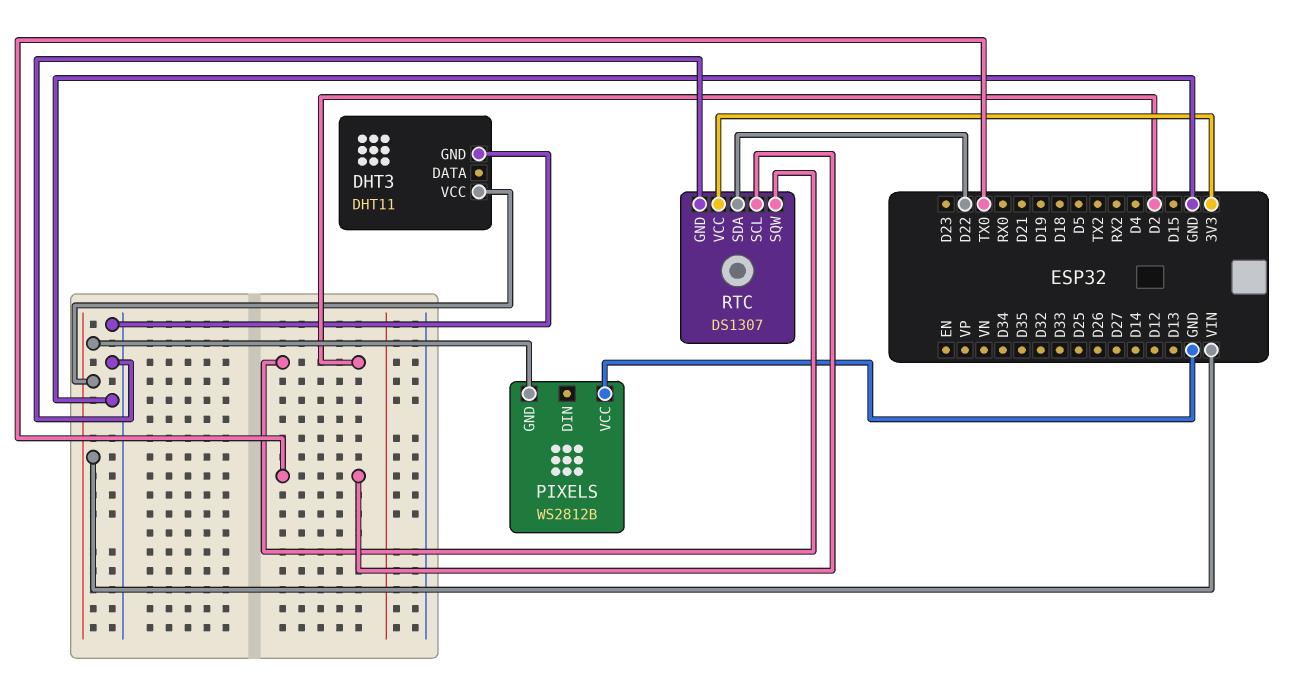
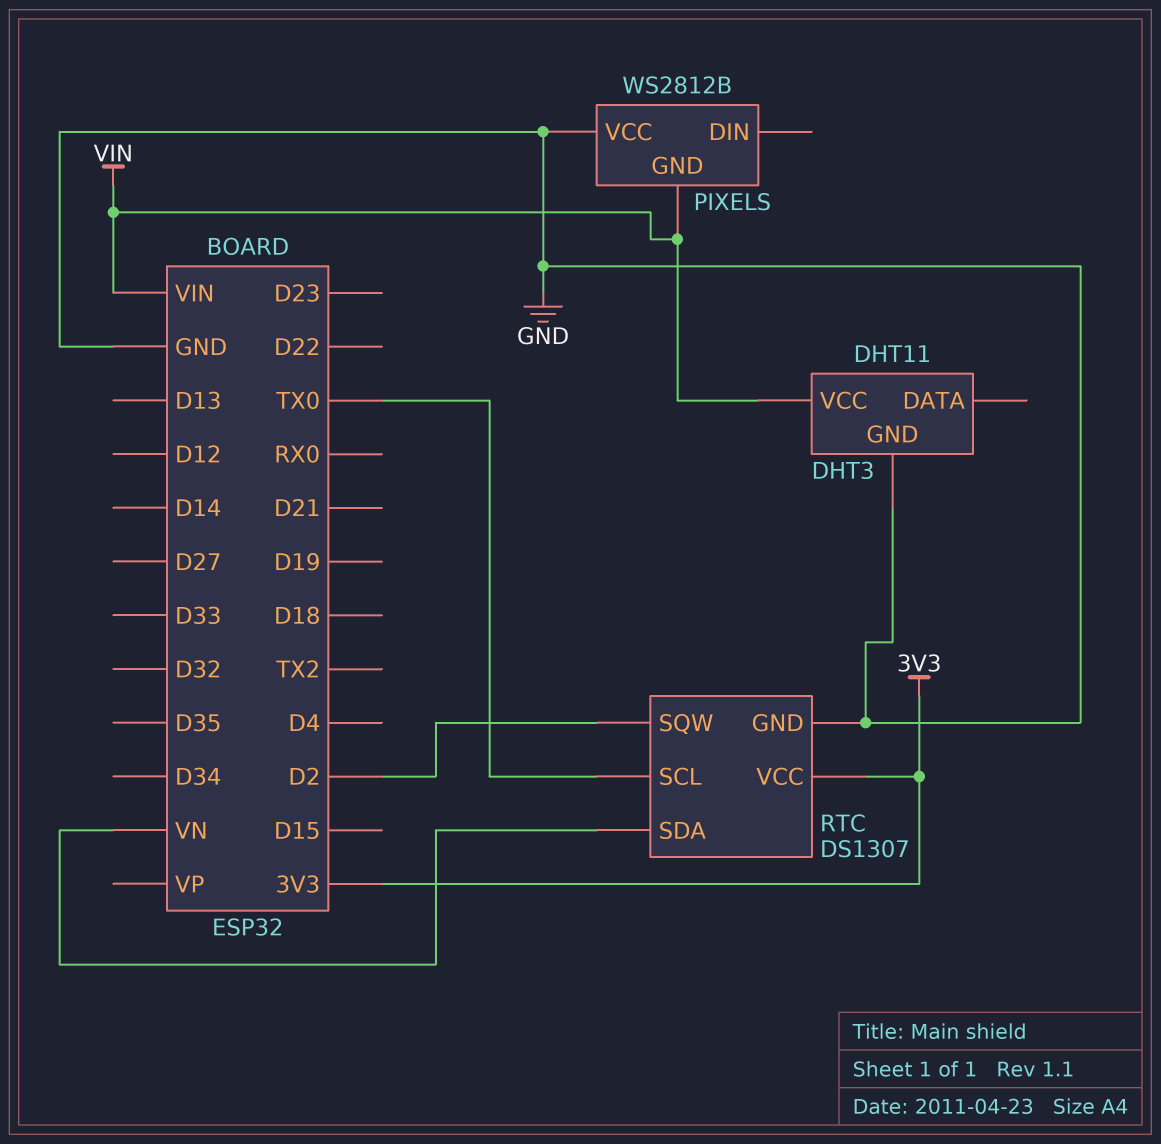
RTC pin SDA: D22 -> VN

